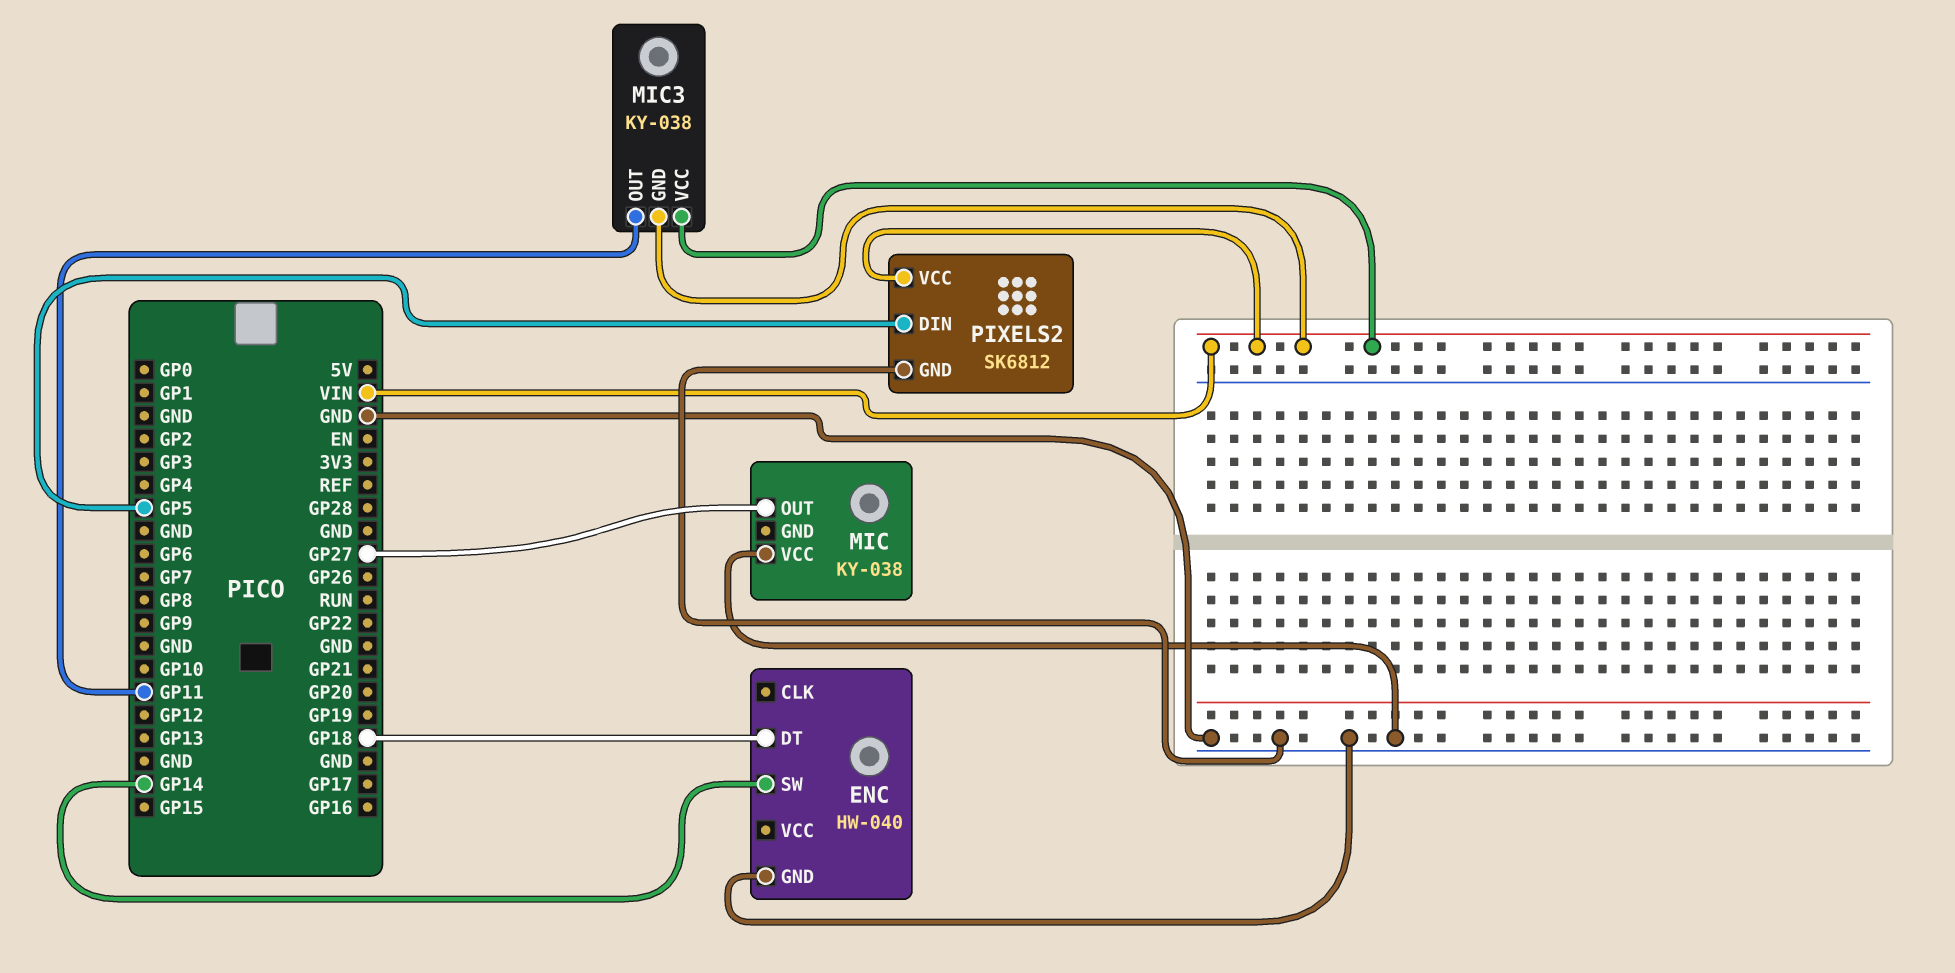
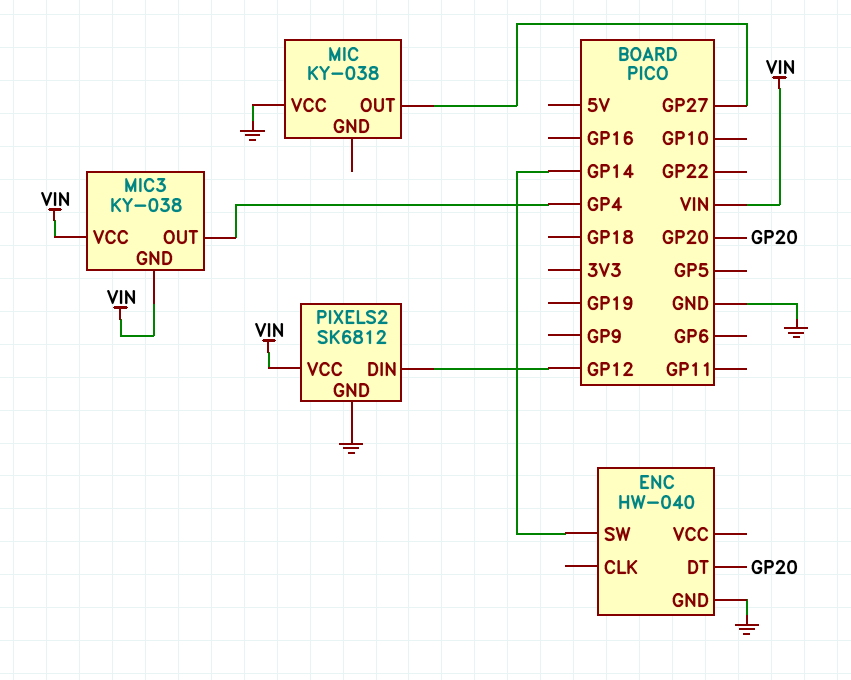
ENC pin DT: GP18 -> GP20
MIC3 pin OUT: GP11 -> GP4
PIXELS2 pin DIN: GP5 -> GP12

